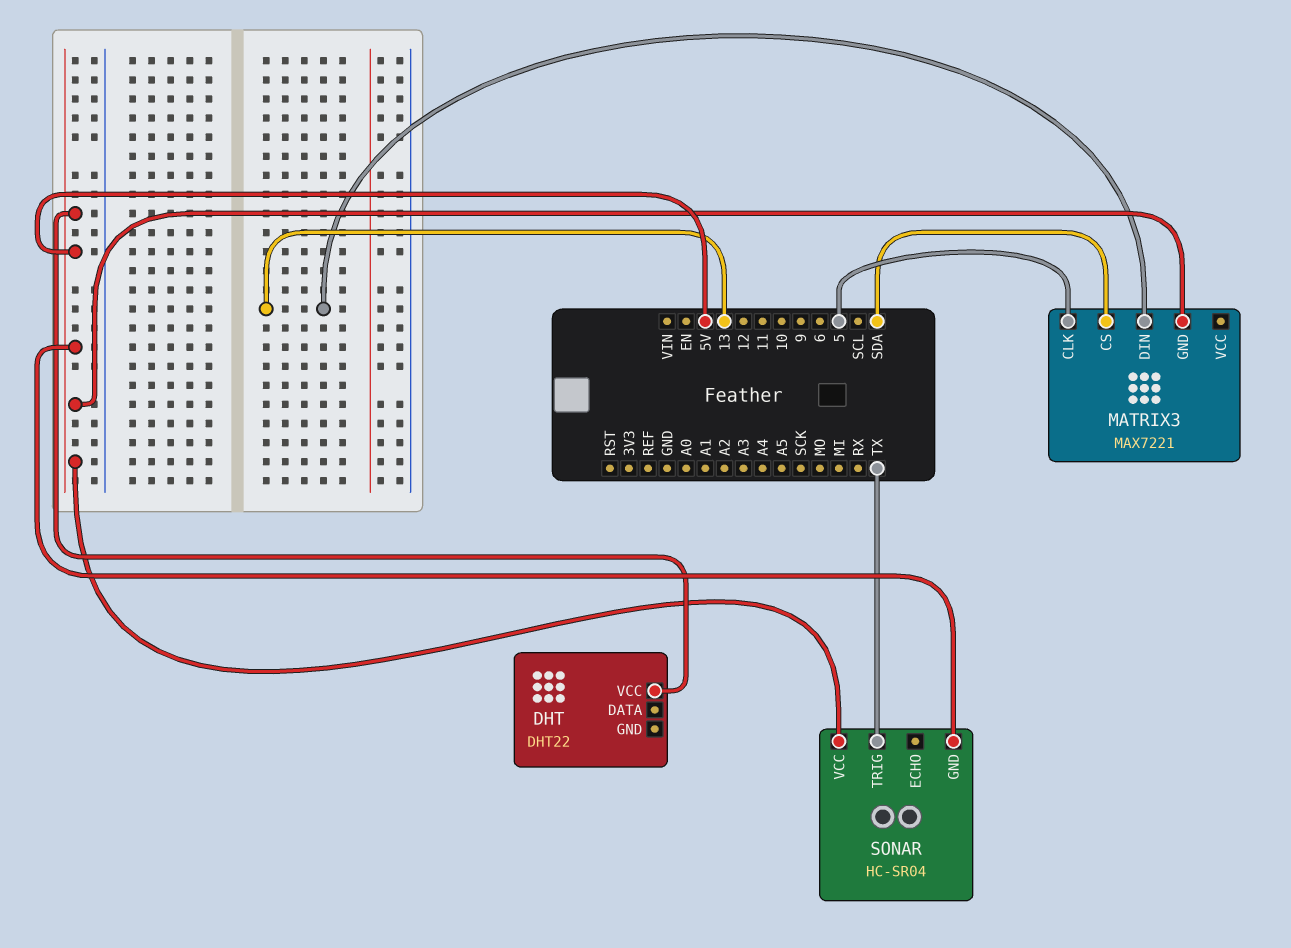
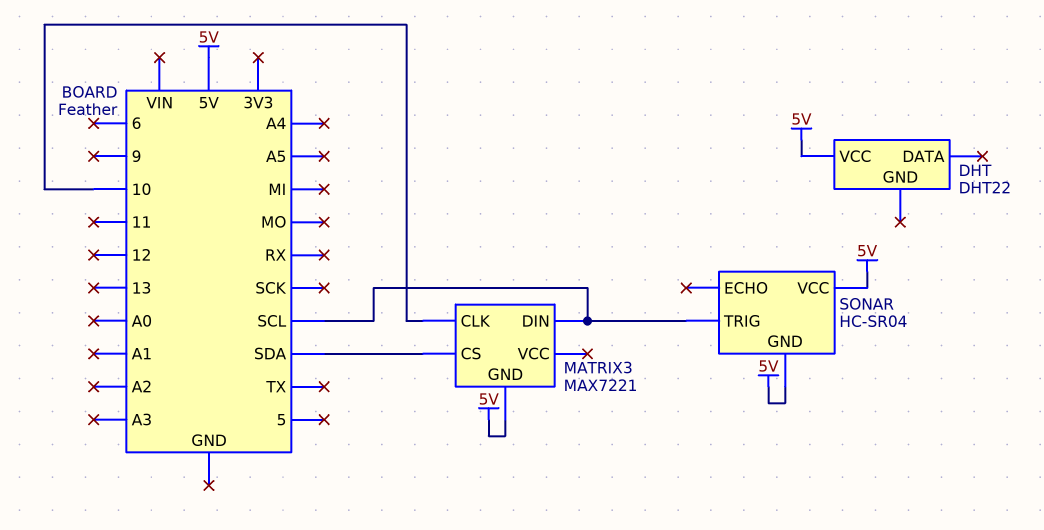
MATRIX3 pin CLK: 5 -> 10
MATRIX3 pin DIN: 13 -> SCL
SONAR pin TRIG: TX -> SCL

